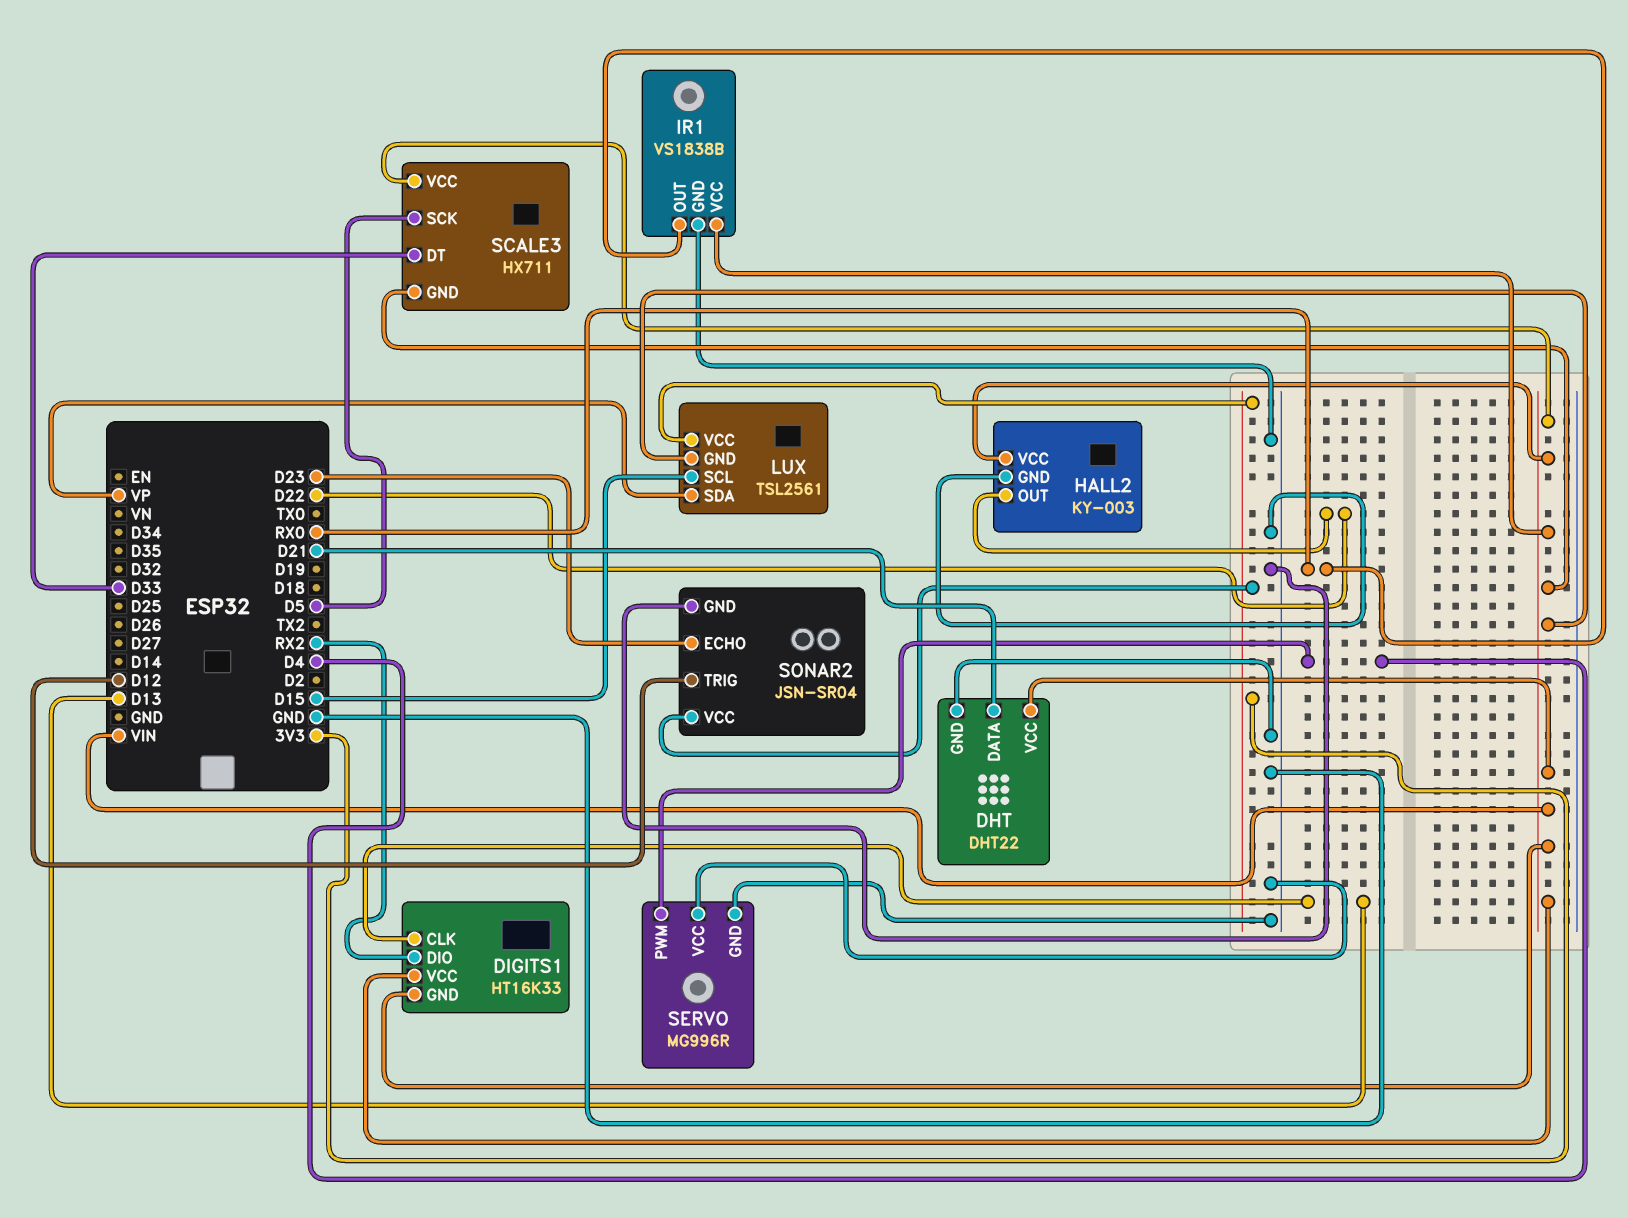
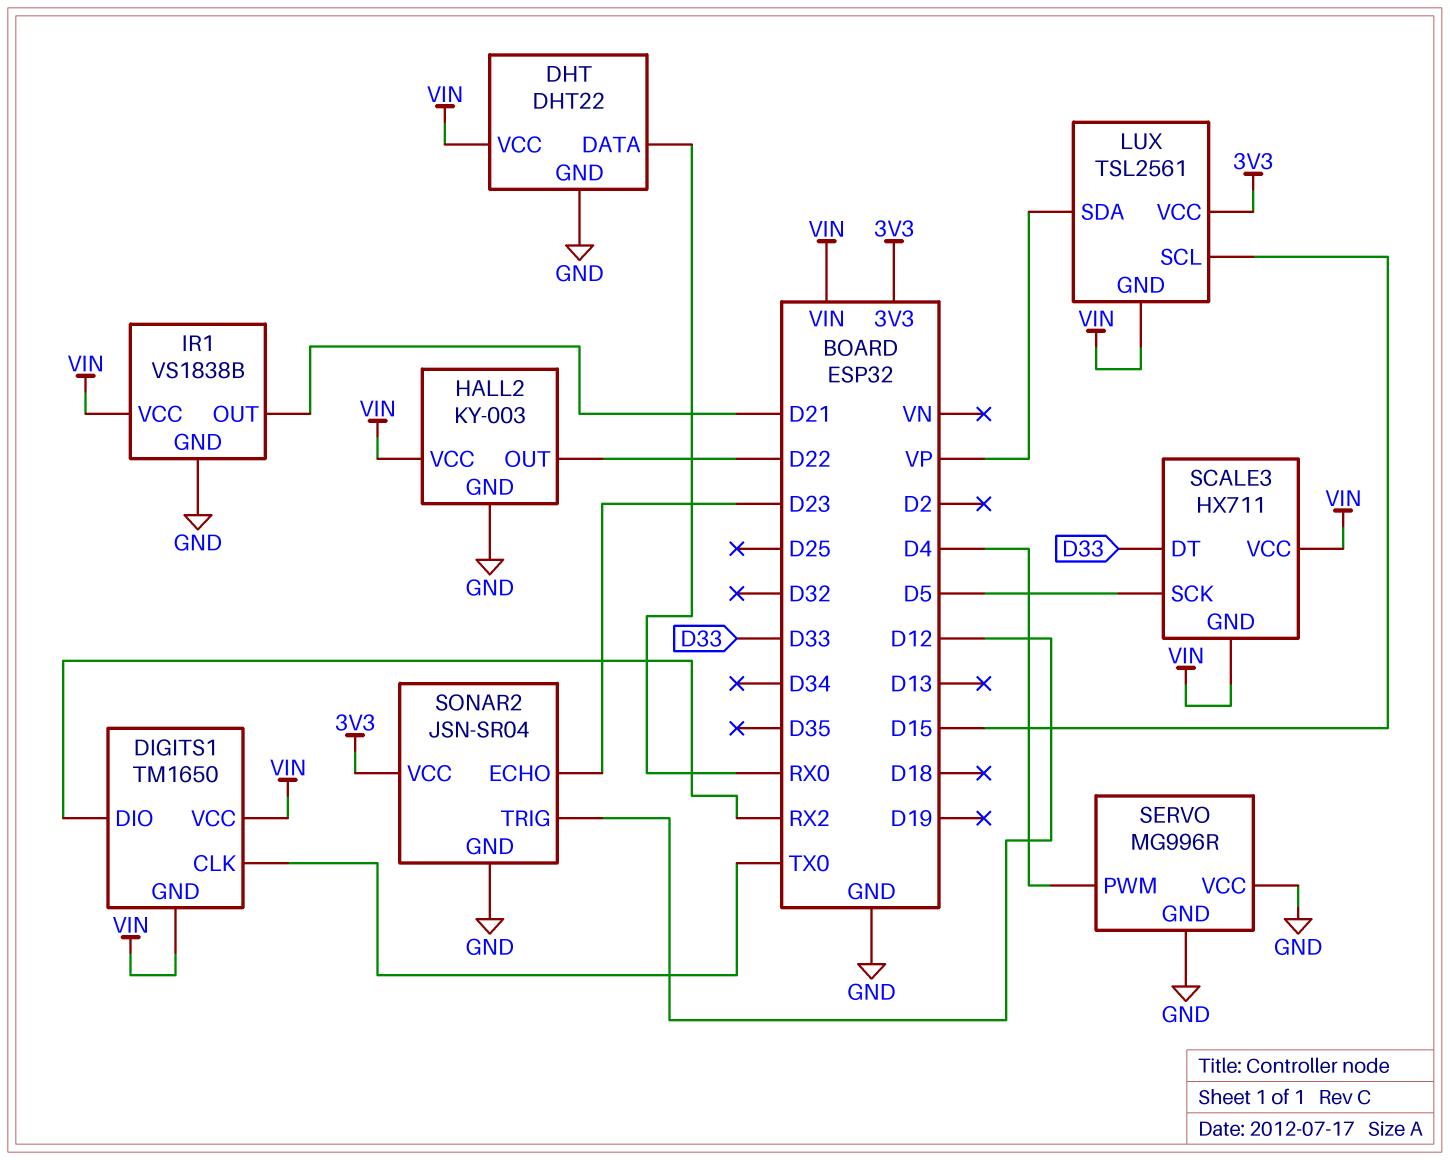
DHT pin DATA: D21 -> RX0
DIGITS1: HT16K33 -> TM1650
DIGITS1 pin CLK: D13 -> TX0
IR1 pin OUT: RX0 -> D21

